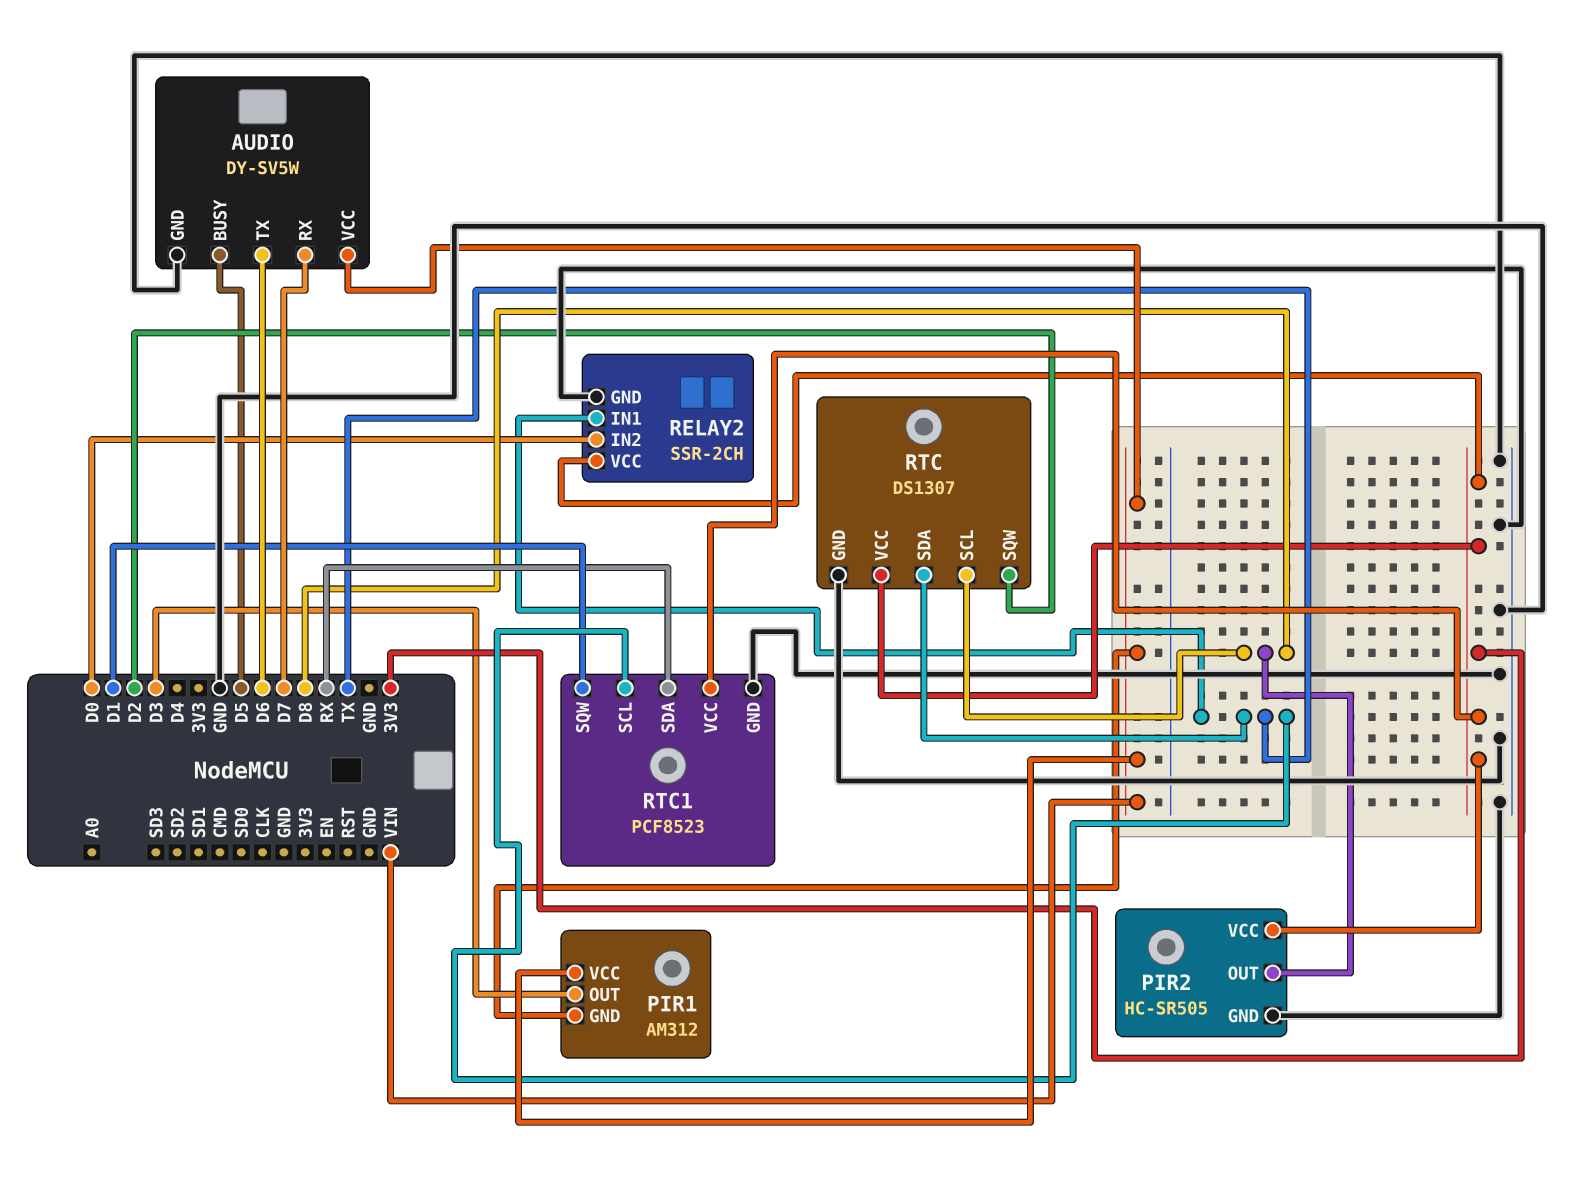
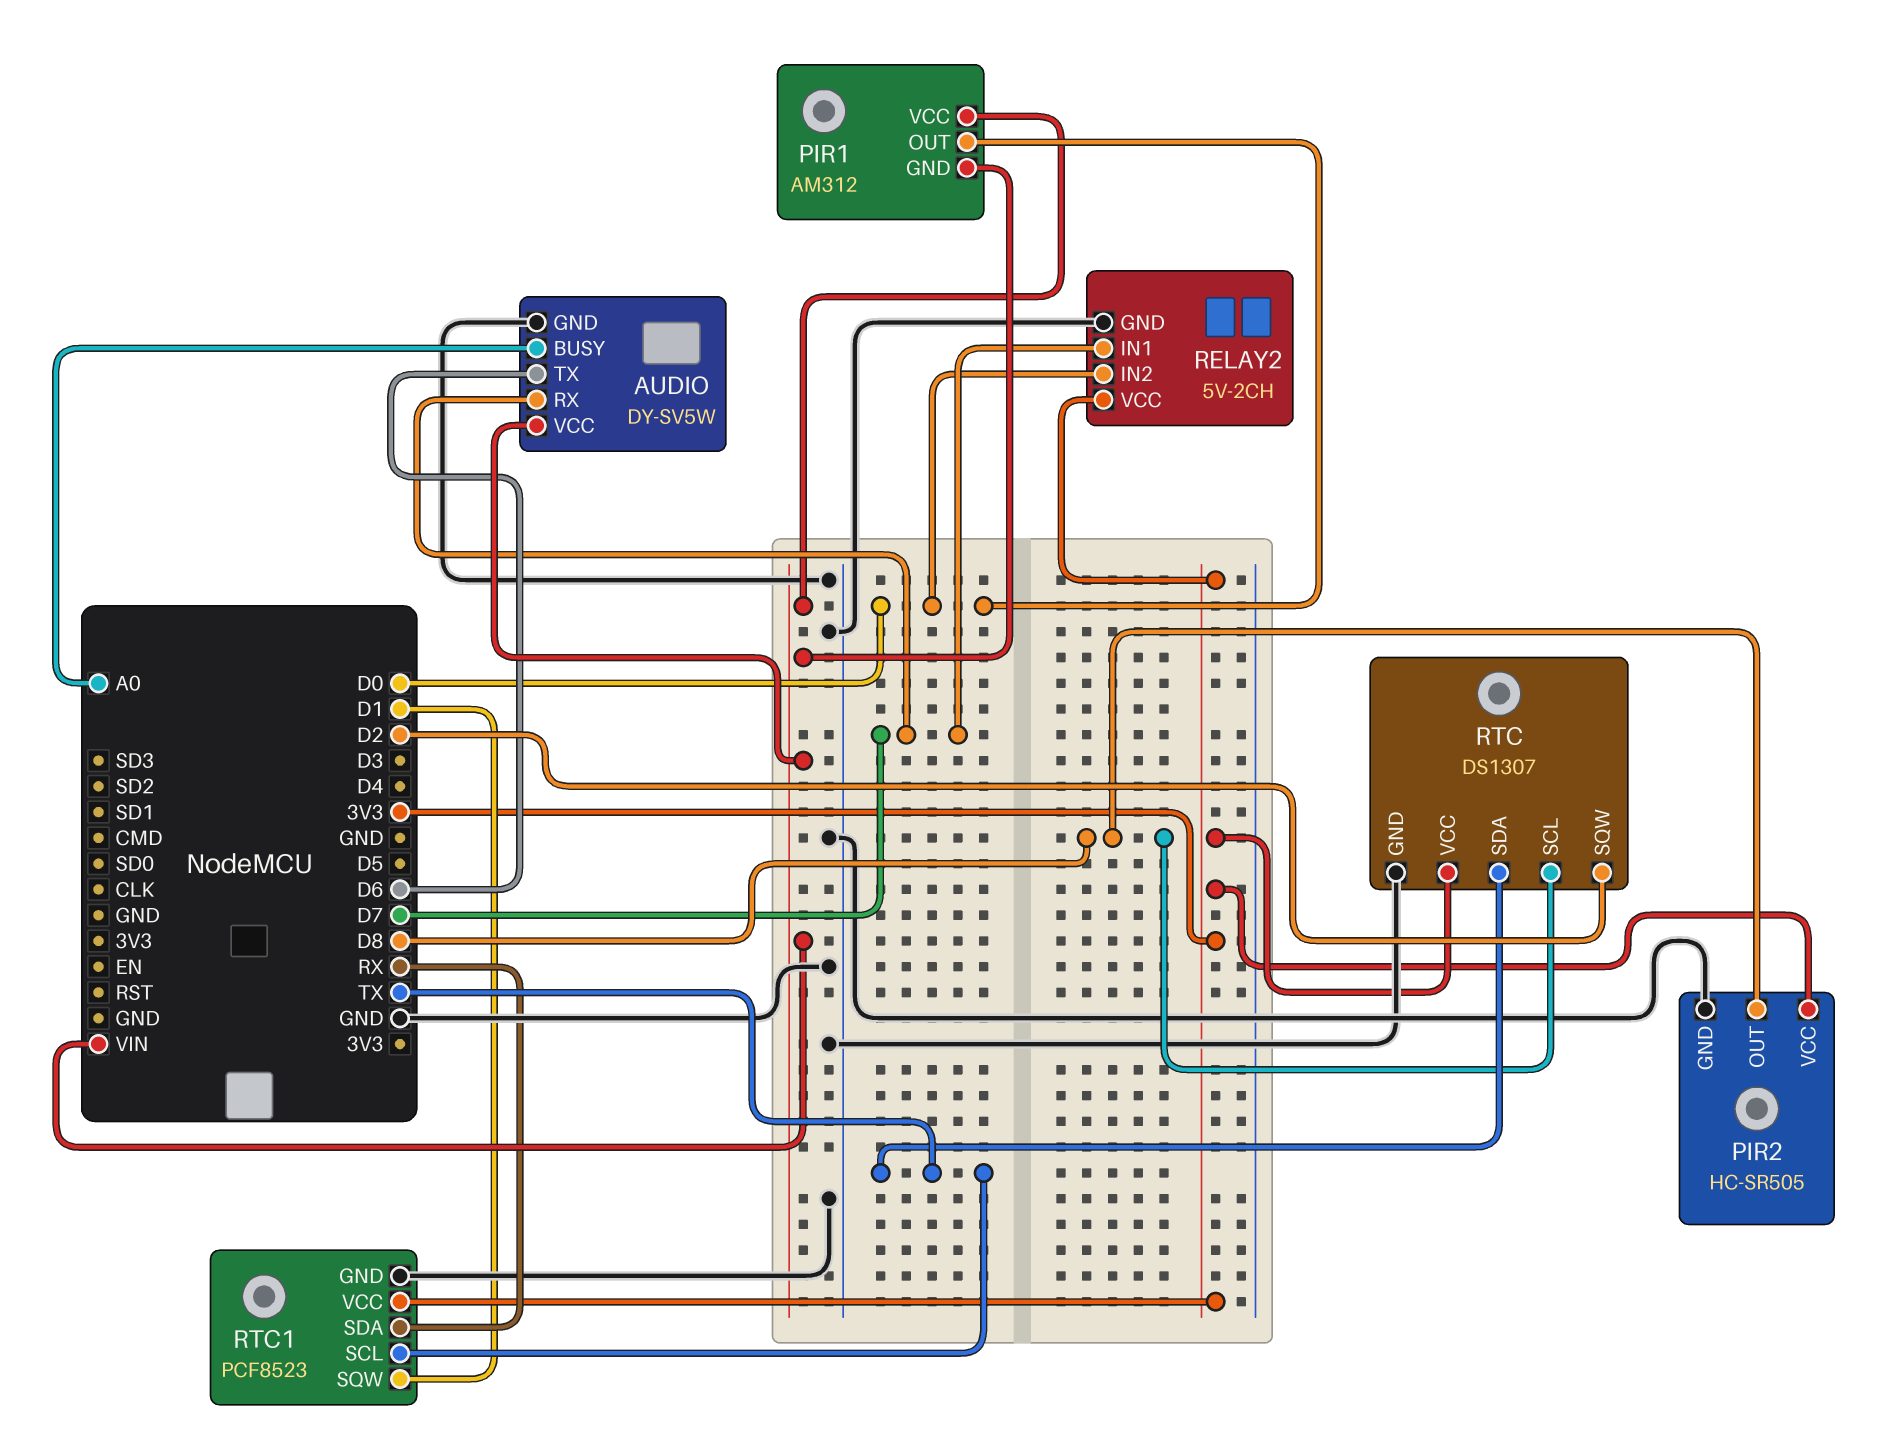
AUDIO pin BUSY: D5 -> A0
PIR1 pin OUT: D3 -> D0
RELAY2: SSR-2CH -> 5V-2CH
RELAY2 pin IN1: TX -> D7

